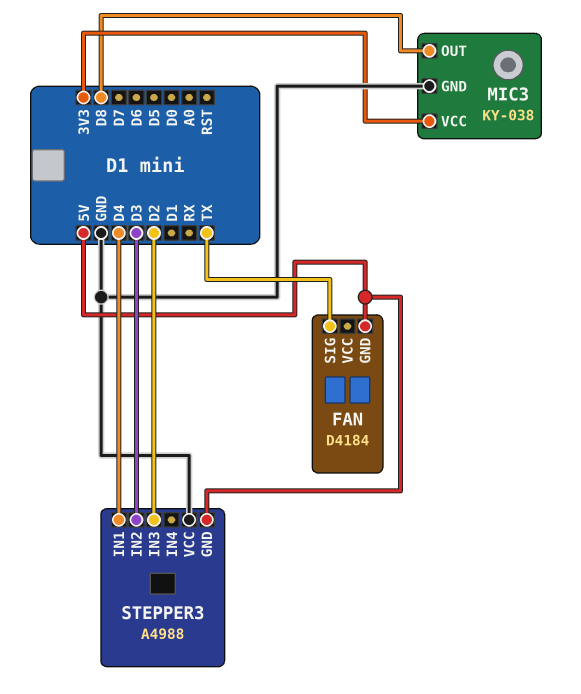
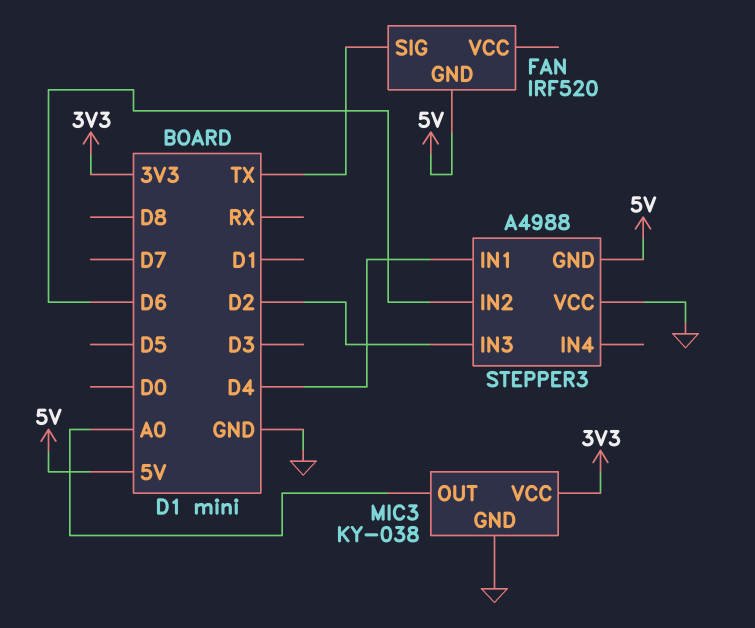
FAN: D4184 -> IRF520
MIC3 pin OUT: D8 -> A0
STEPPER3 pin IN2: D3 -> D6

